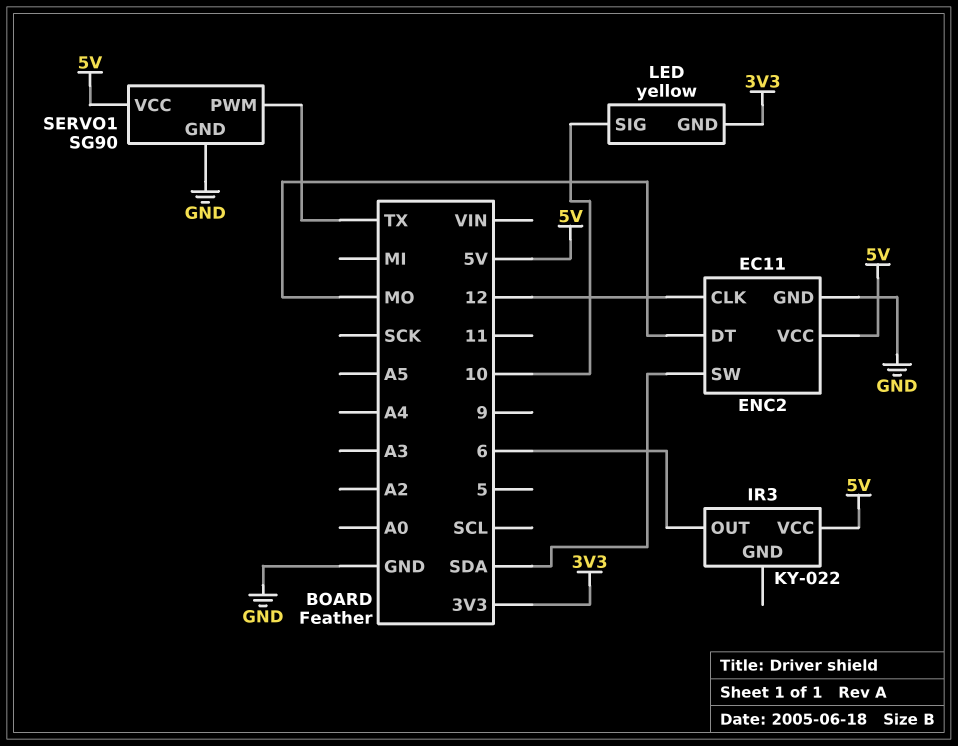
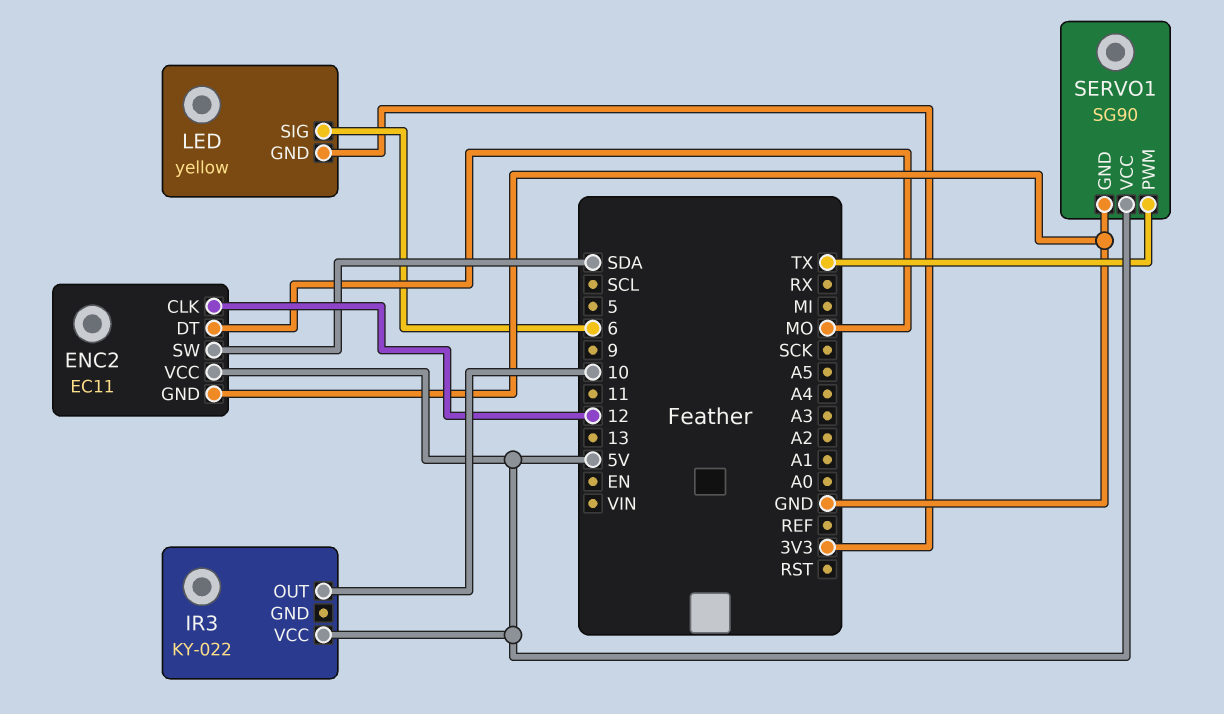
IR3 pin OUT: 6 -> 10
LED pin SIG: 10 -> 6

